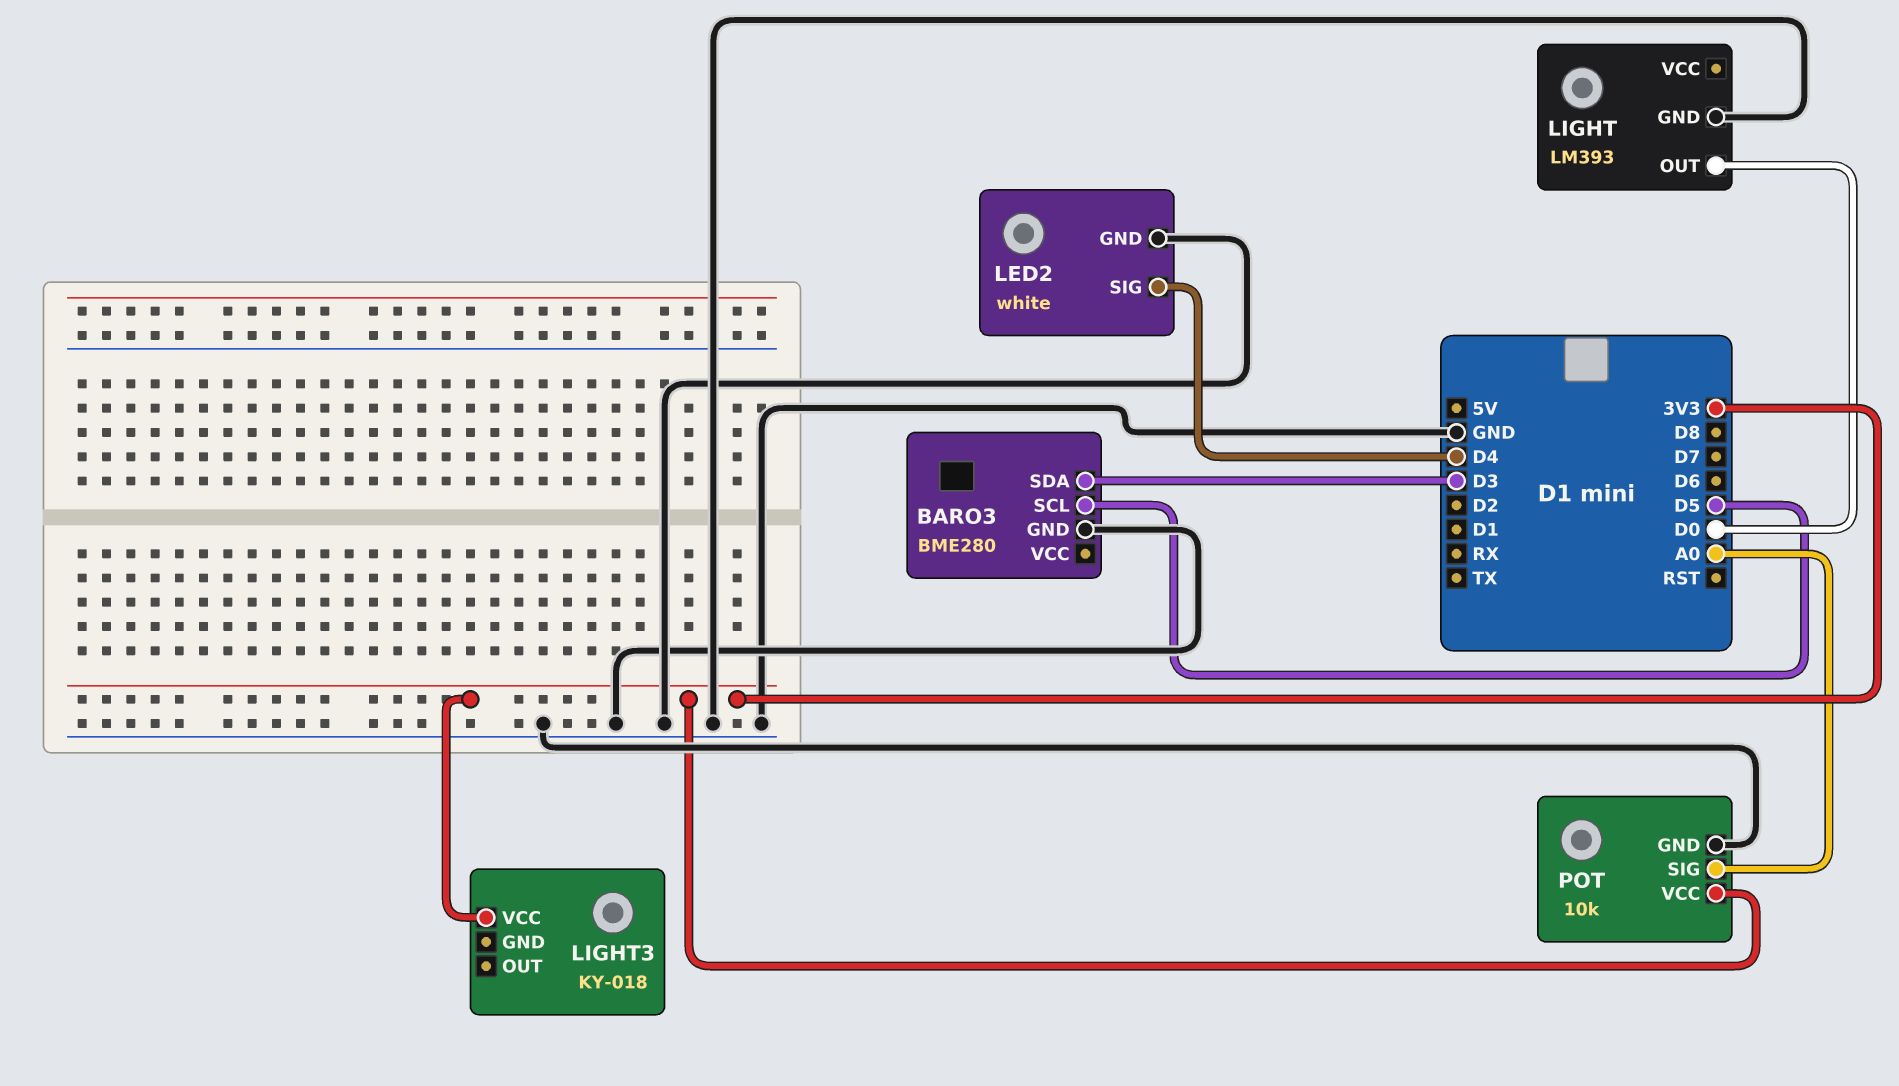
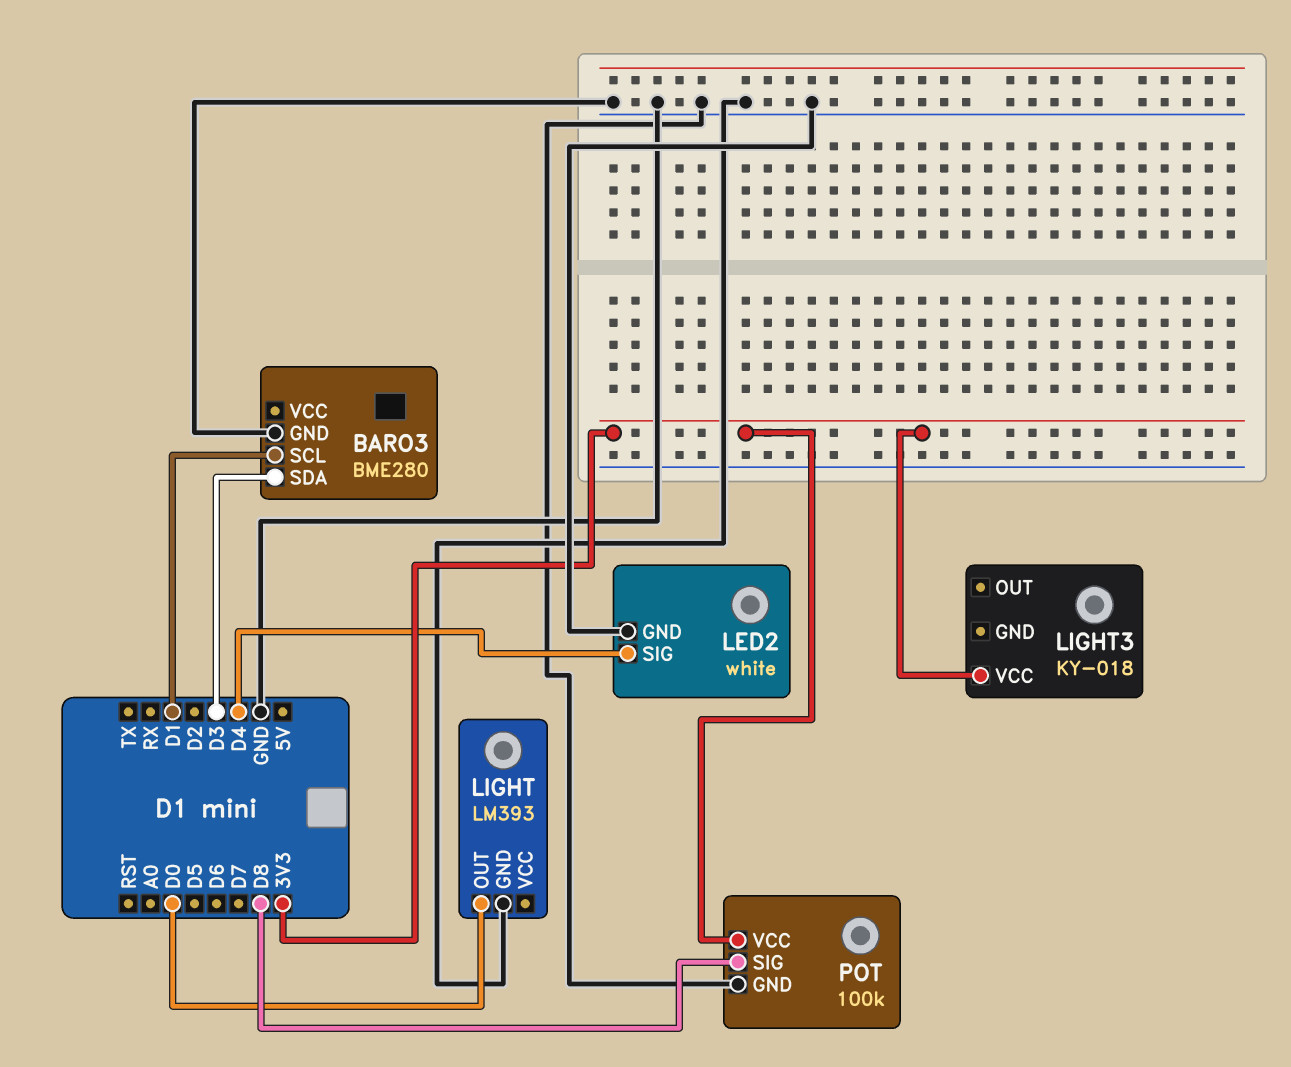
BARO3 pin SCL: D5 -> D1
POT: 10k -> 100k
POT pin SIG: A0 -> D8

